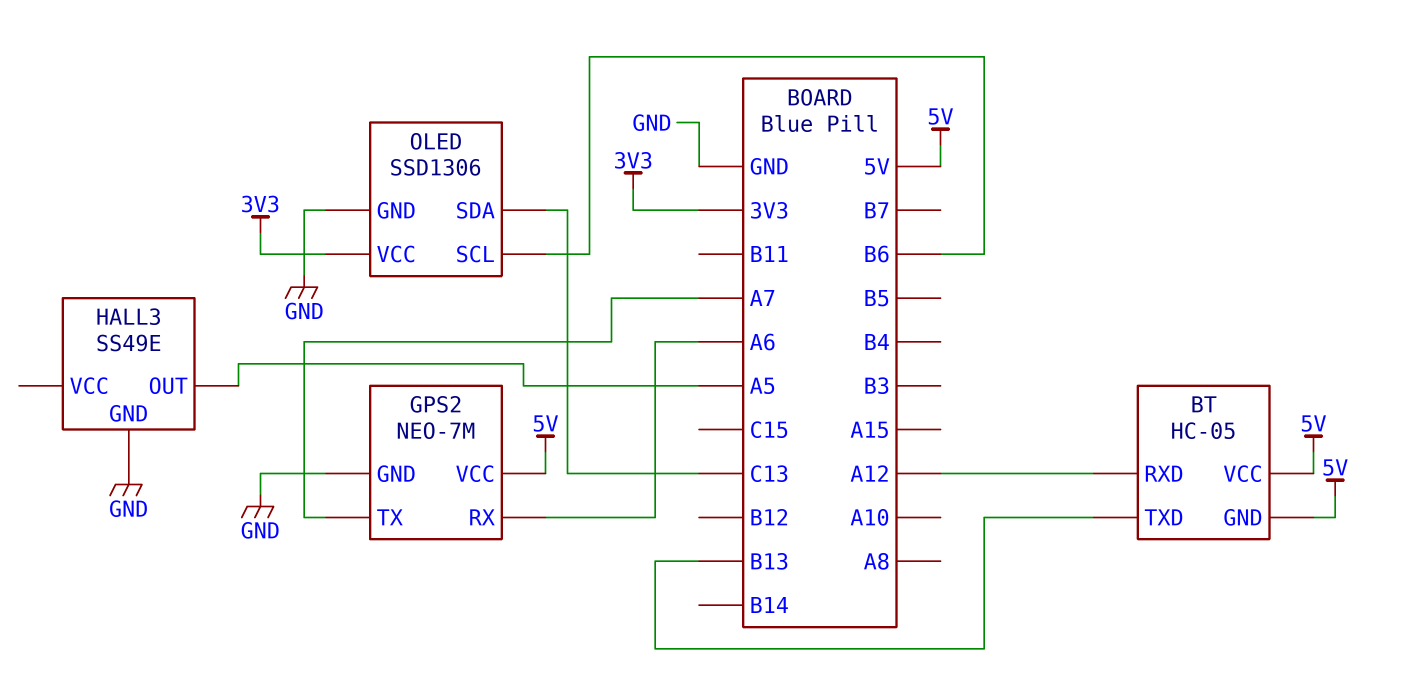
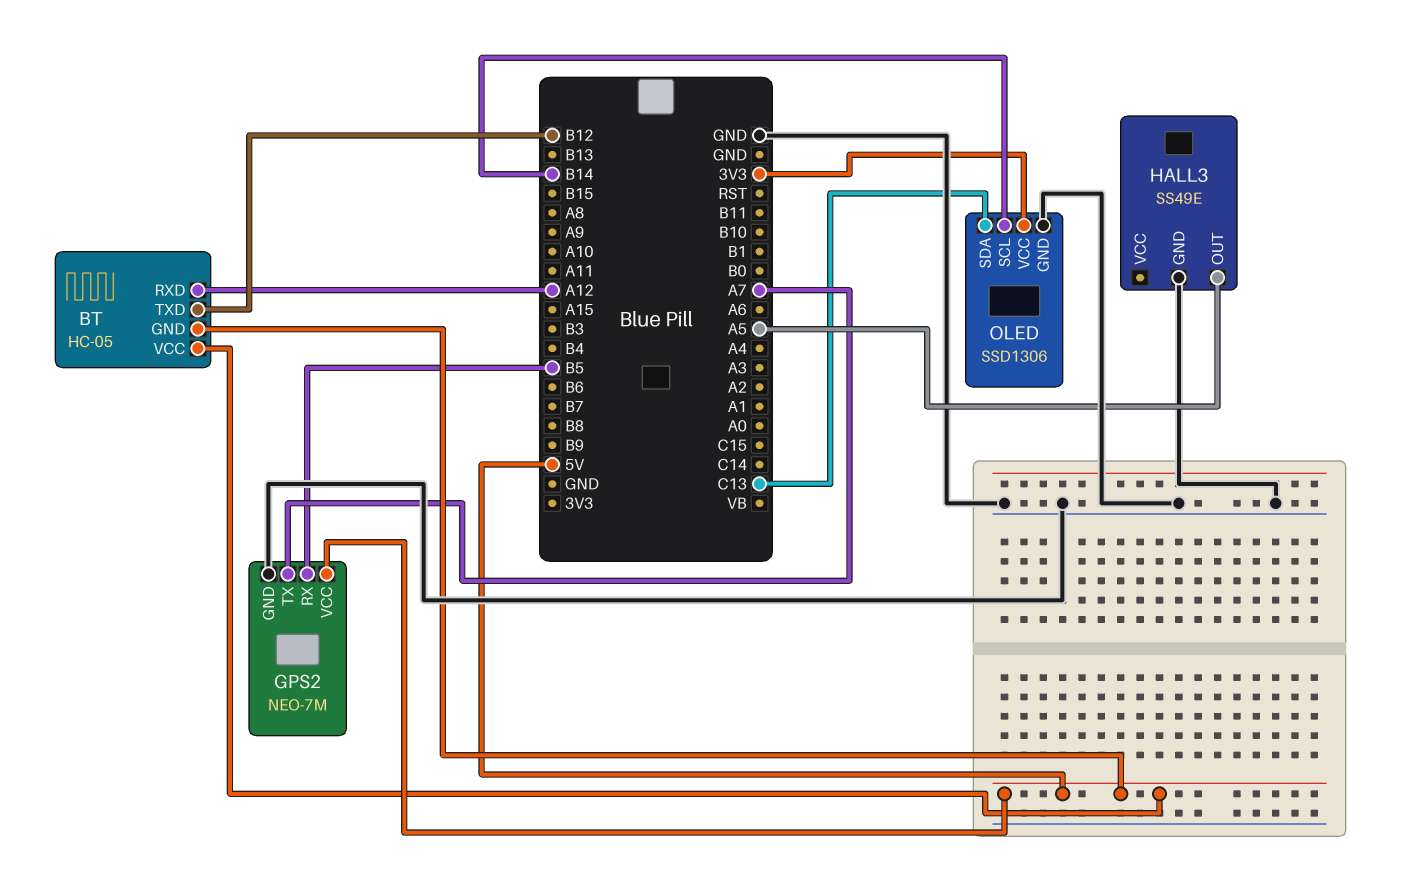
BT pin TXD: B13 -> B12
GPS2 pin RX: A6 -> B5
OLED pin SCL: B6 -> B14

